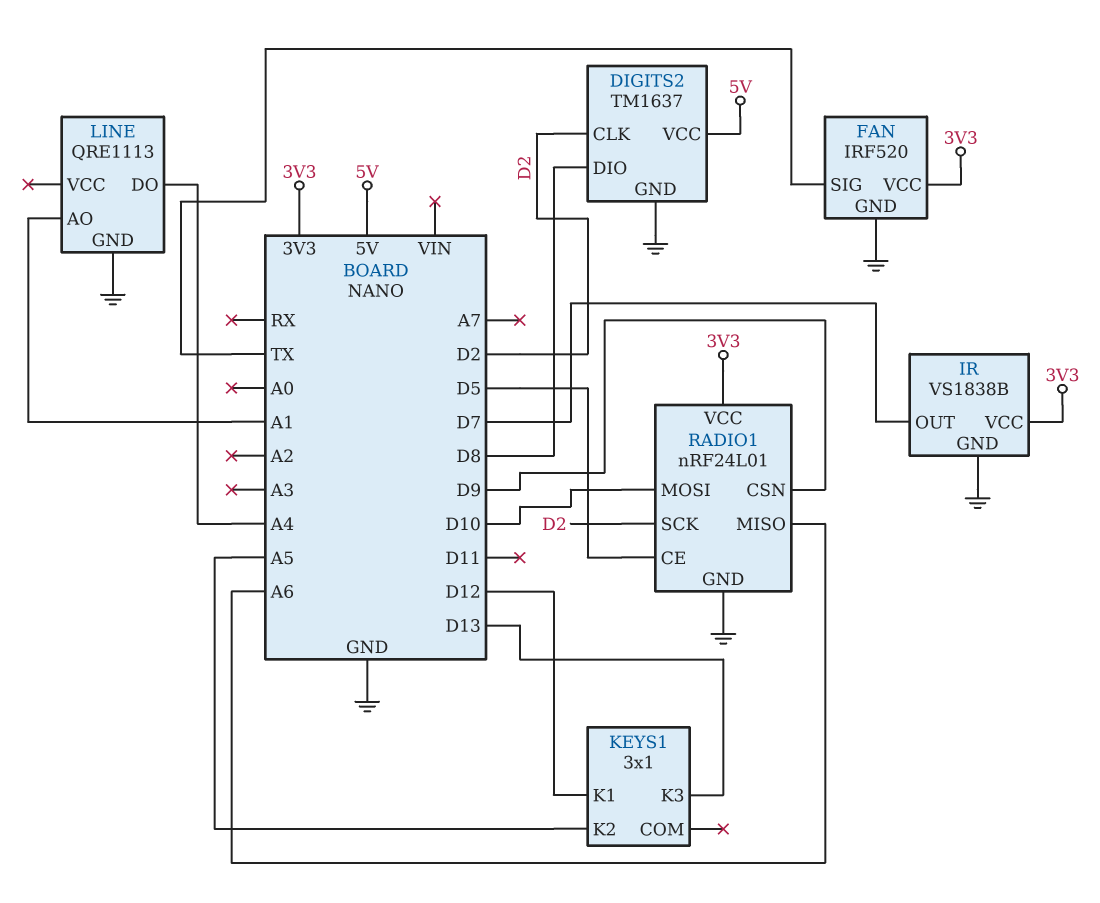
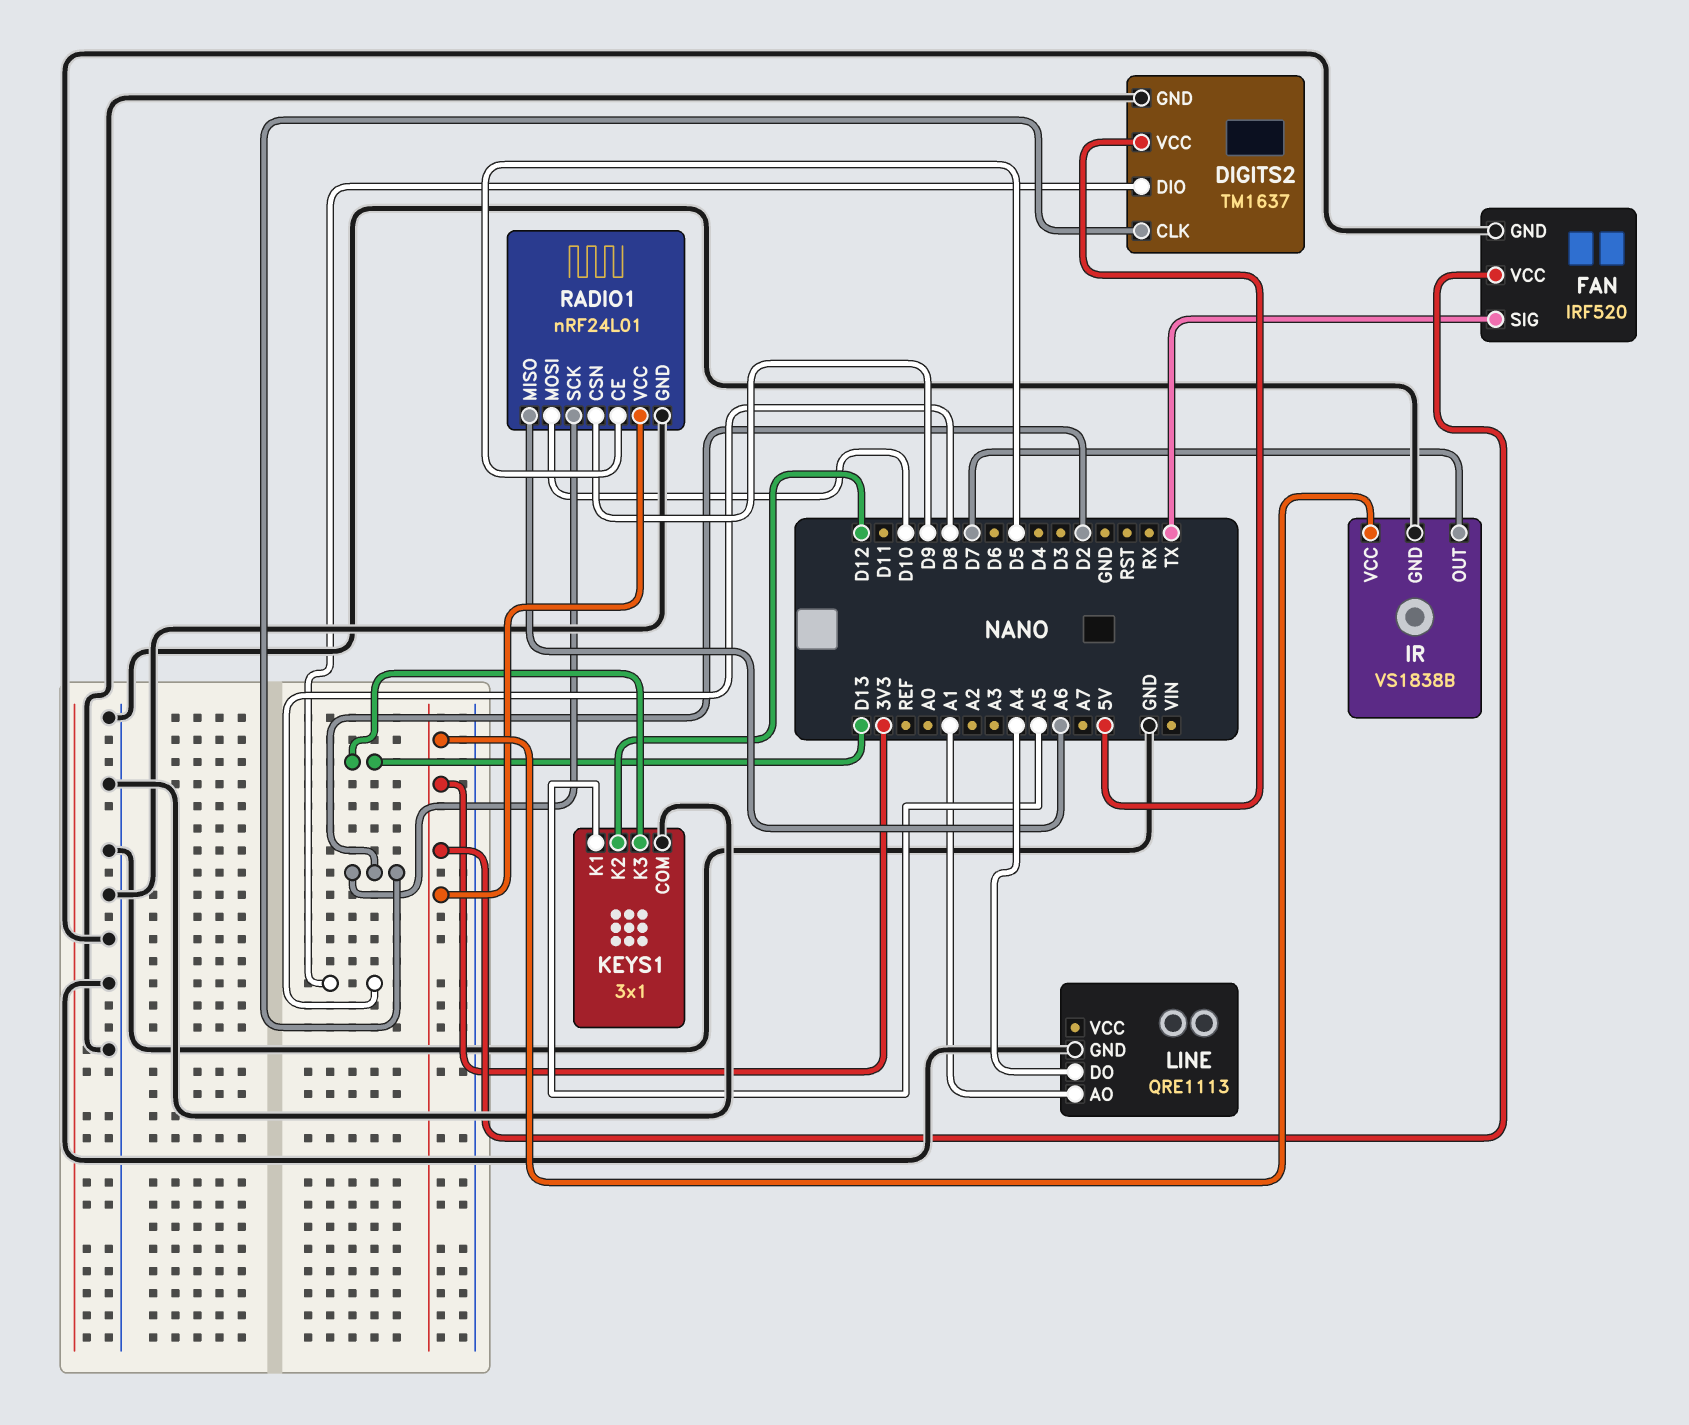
KEYS1 pin COM: none -> GND
KEYS1 pin K1: D12 -> A5
KEYS1 pin K2: A5 -> D12

